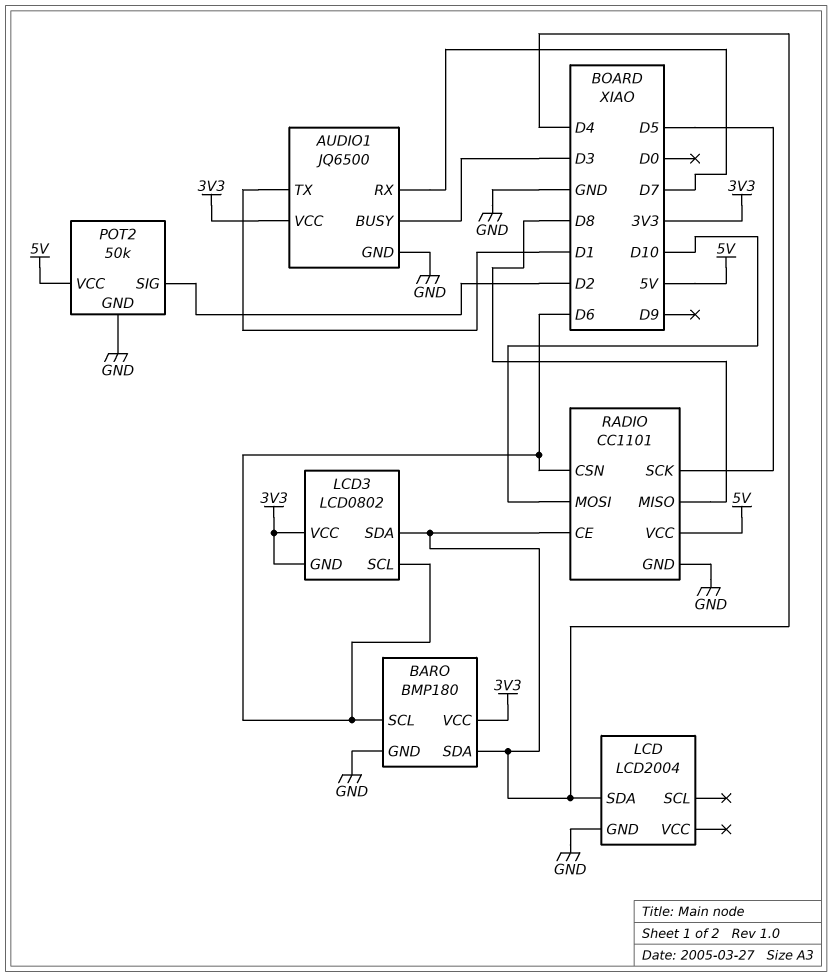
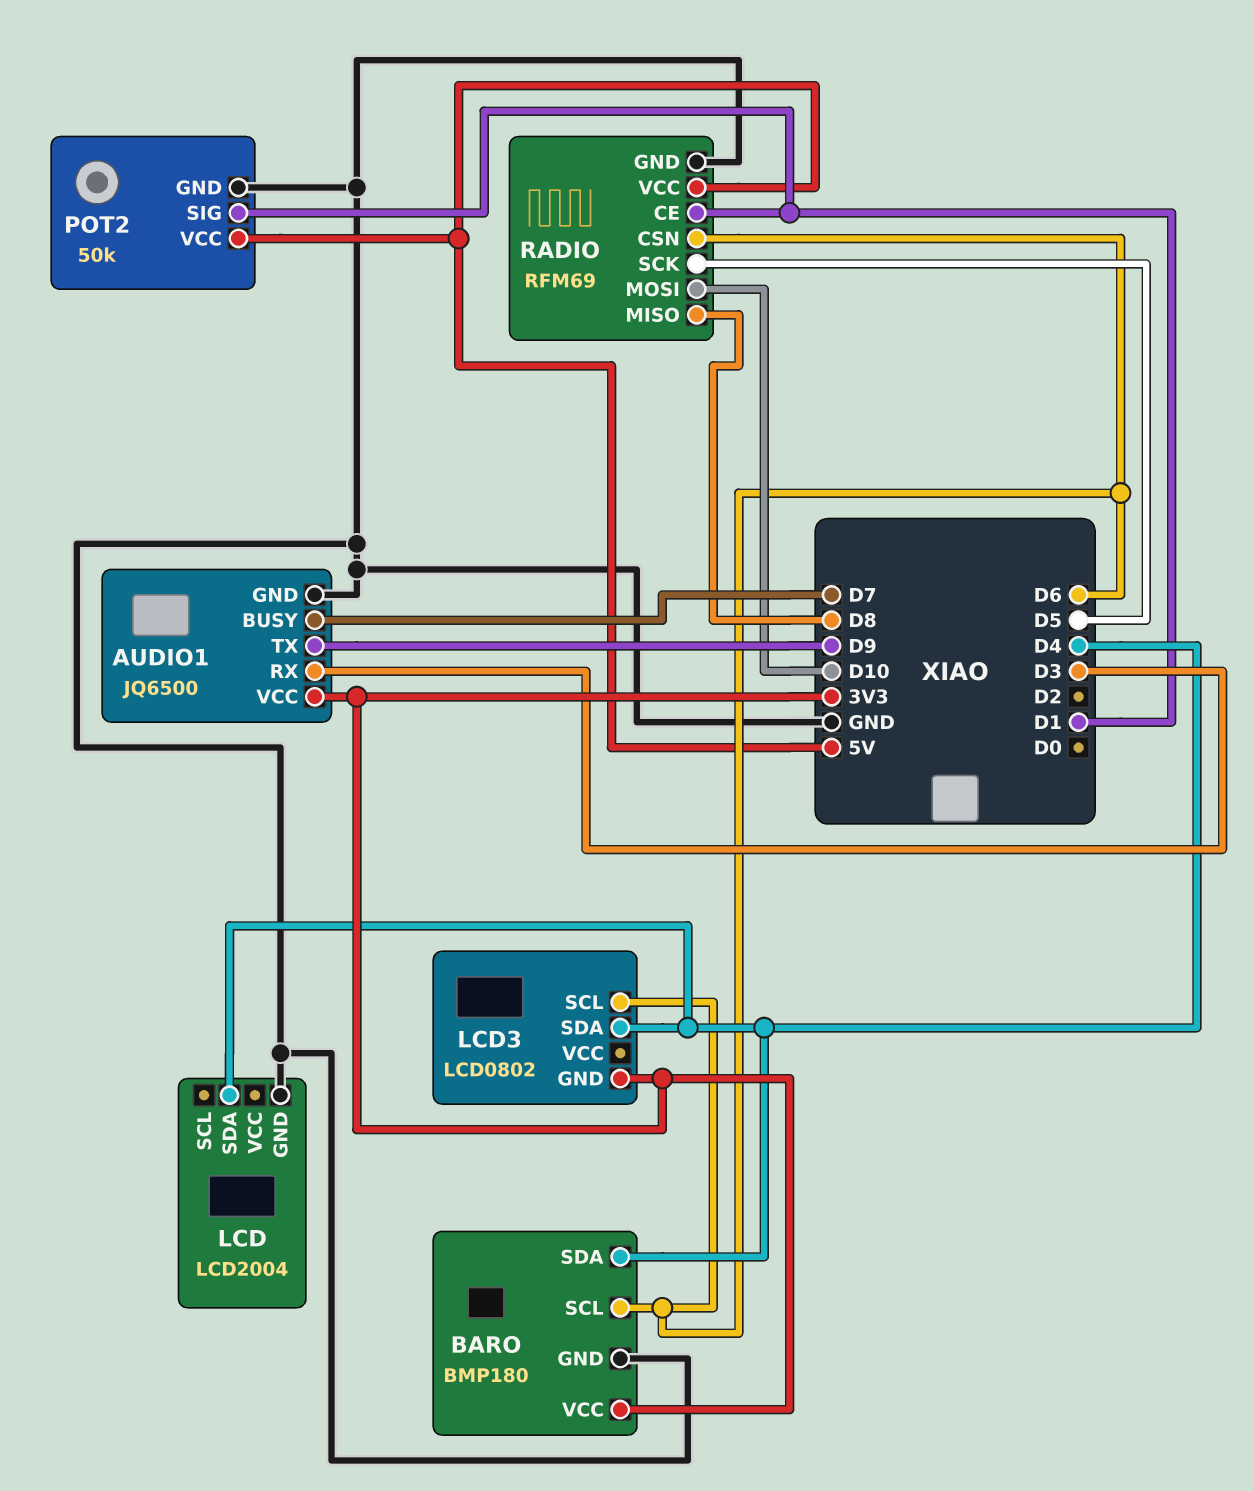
AUDIO1 pin BUSY: D3 -> D7
AUDIO1 pin RX: D7 -> D3
AUDIO1 pin TX: D1 -> D9
LCD3 pin VCC: 3V3 -> none
POT2 pin SIG: D2 -> D1
RADIO: CC1101 -> RFM69
RADIO pin CE: D4 -> D1

